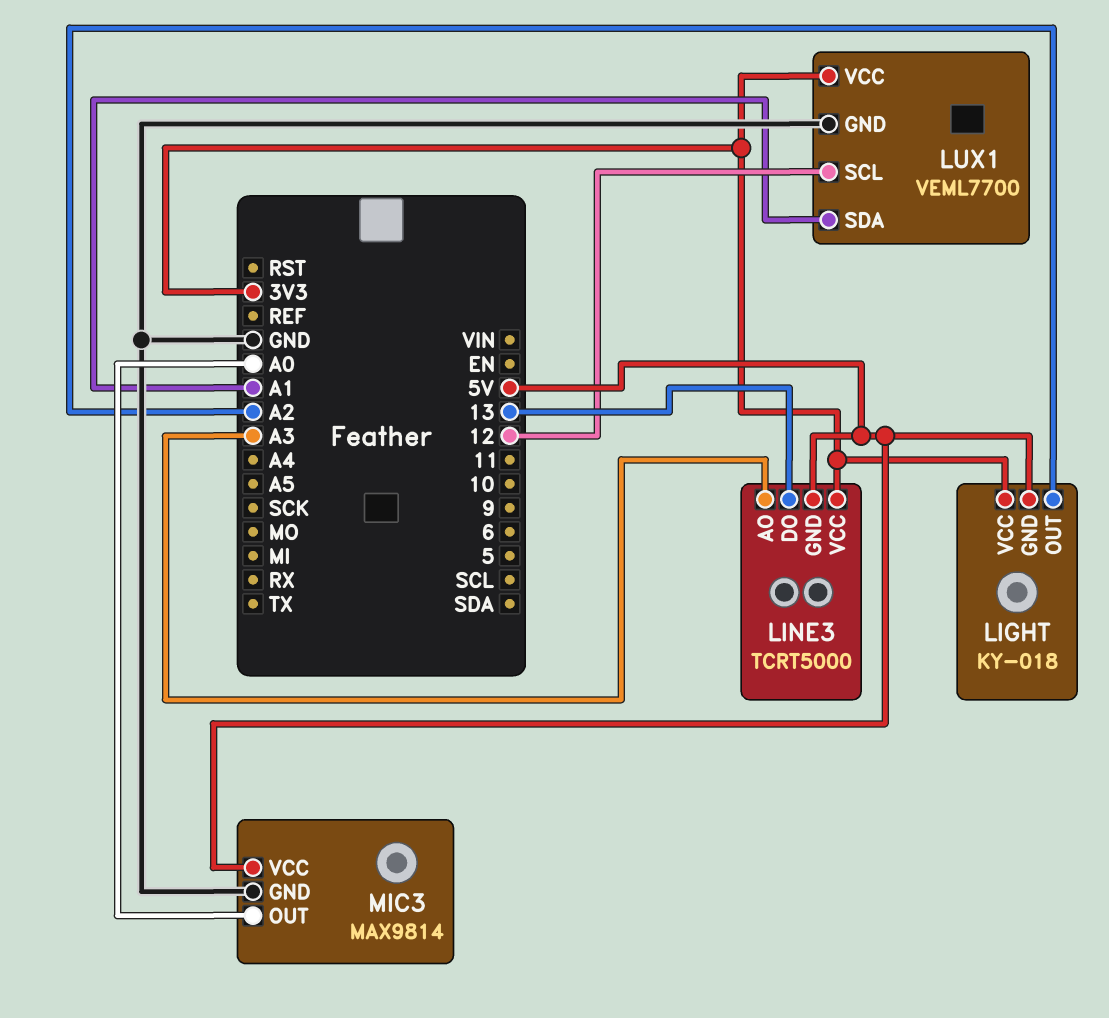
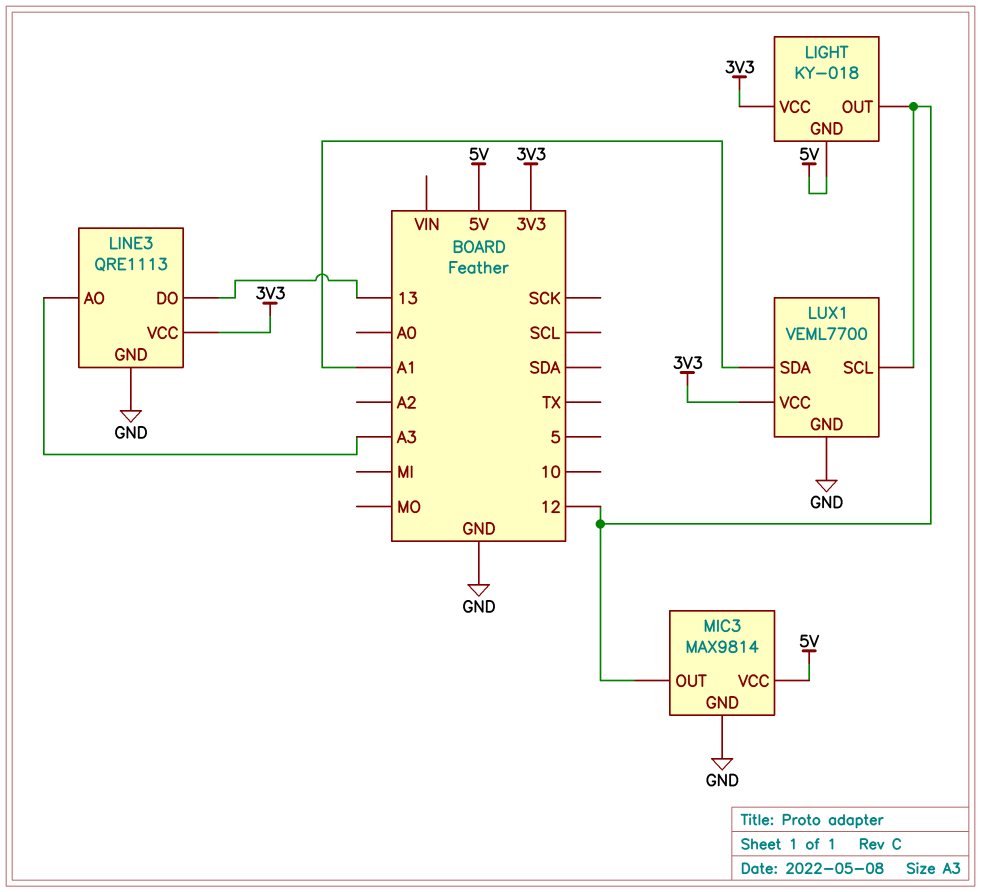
LIGHT pin OUT: A2 -> 12
LINE3: TCRT5000 -> QRE1113
LINE3 pin GND: 5V -> GND
MIC3 pin OUT: A0 -> 12

